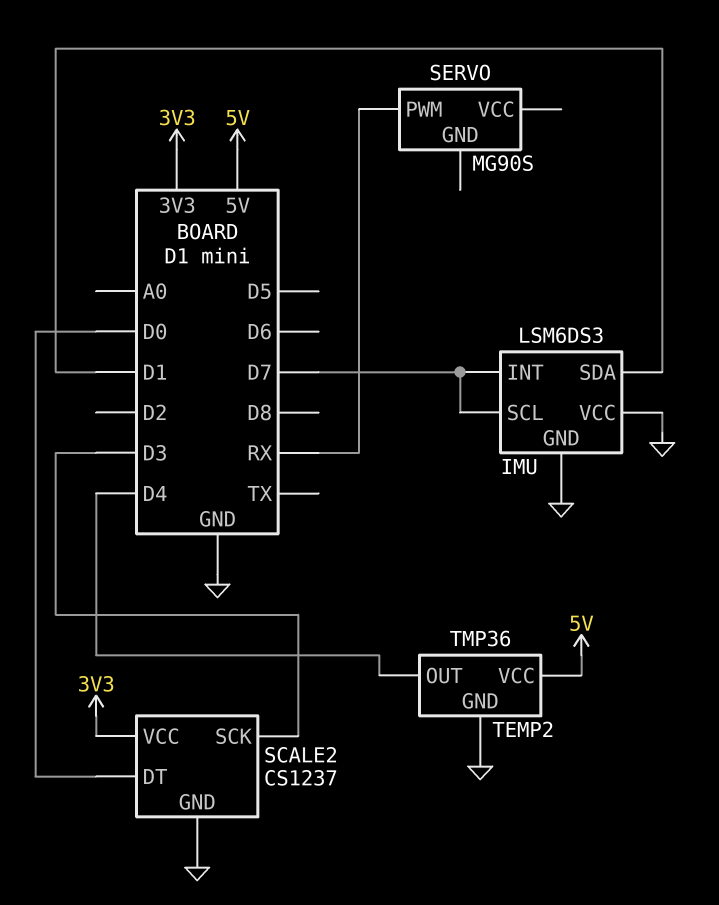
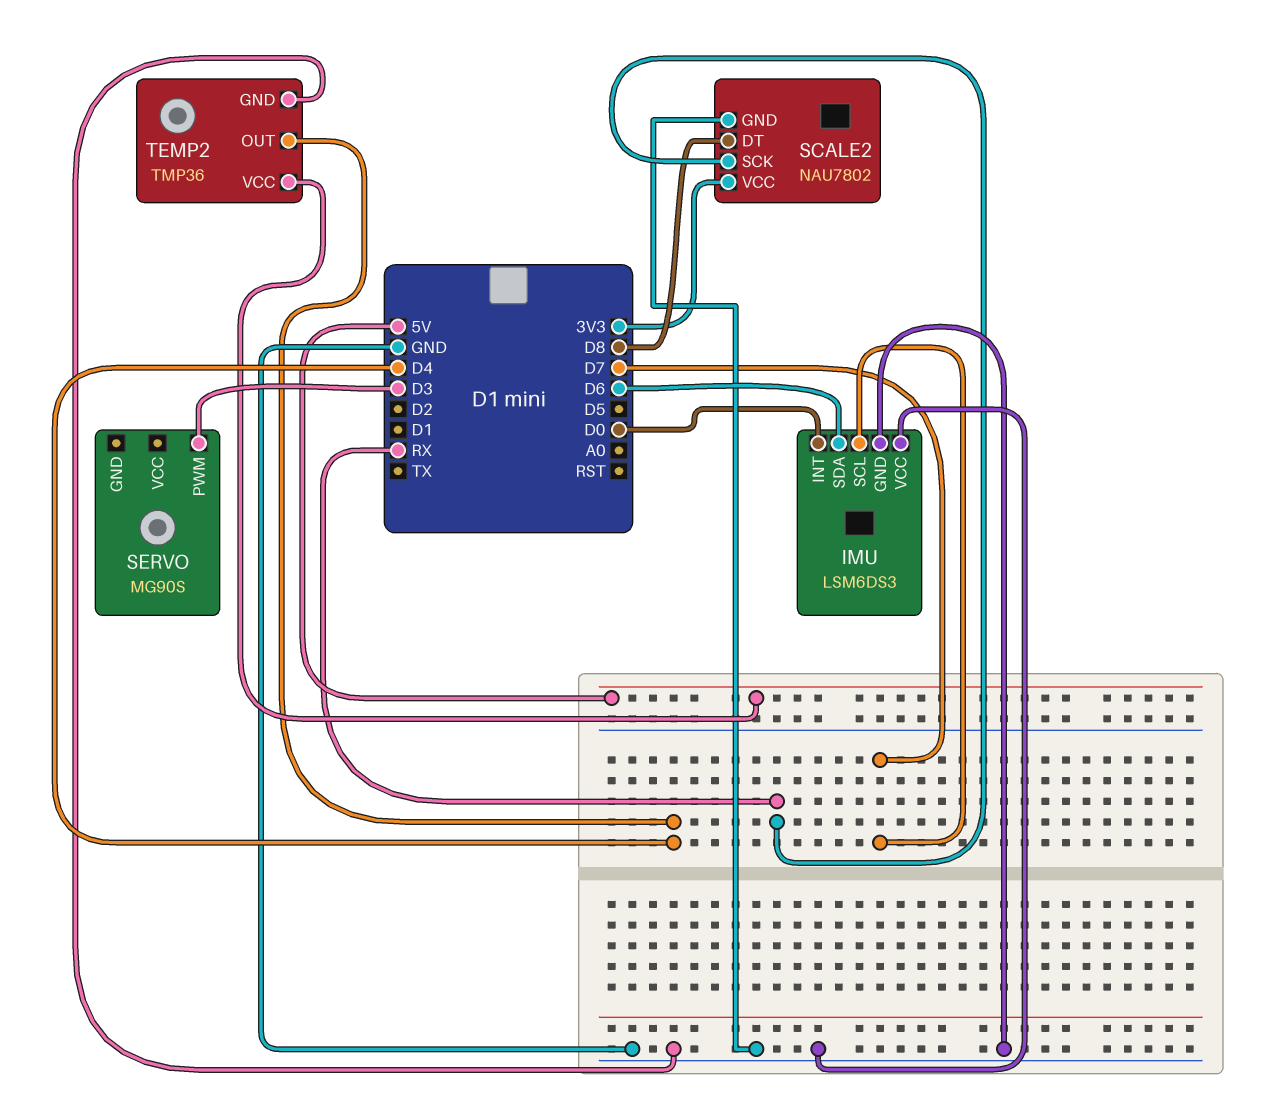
IMU pin INT: D7 -> D0
IMU pin SDA: D1 -> D6
SCALE2: CS1237 -> NAU7802
SCALE2 pin DT: D0 -> D8
SCALE2 pin SCK: D3 -> RX
SERVO pin PWM: RX -> D3

